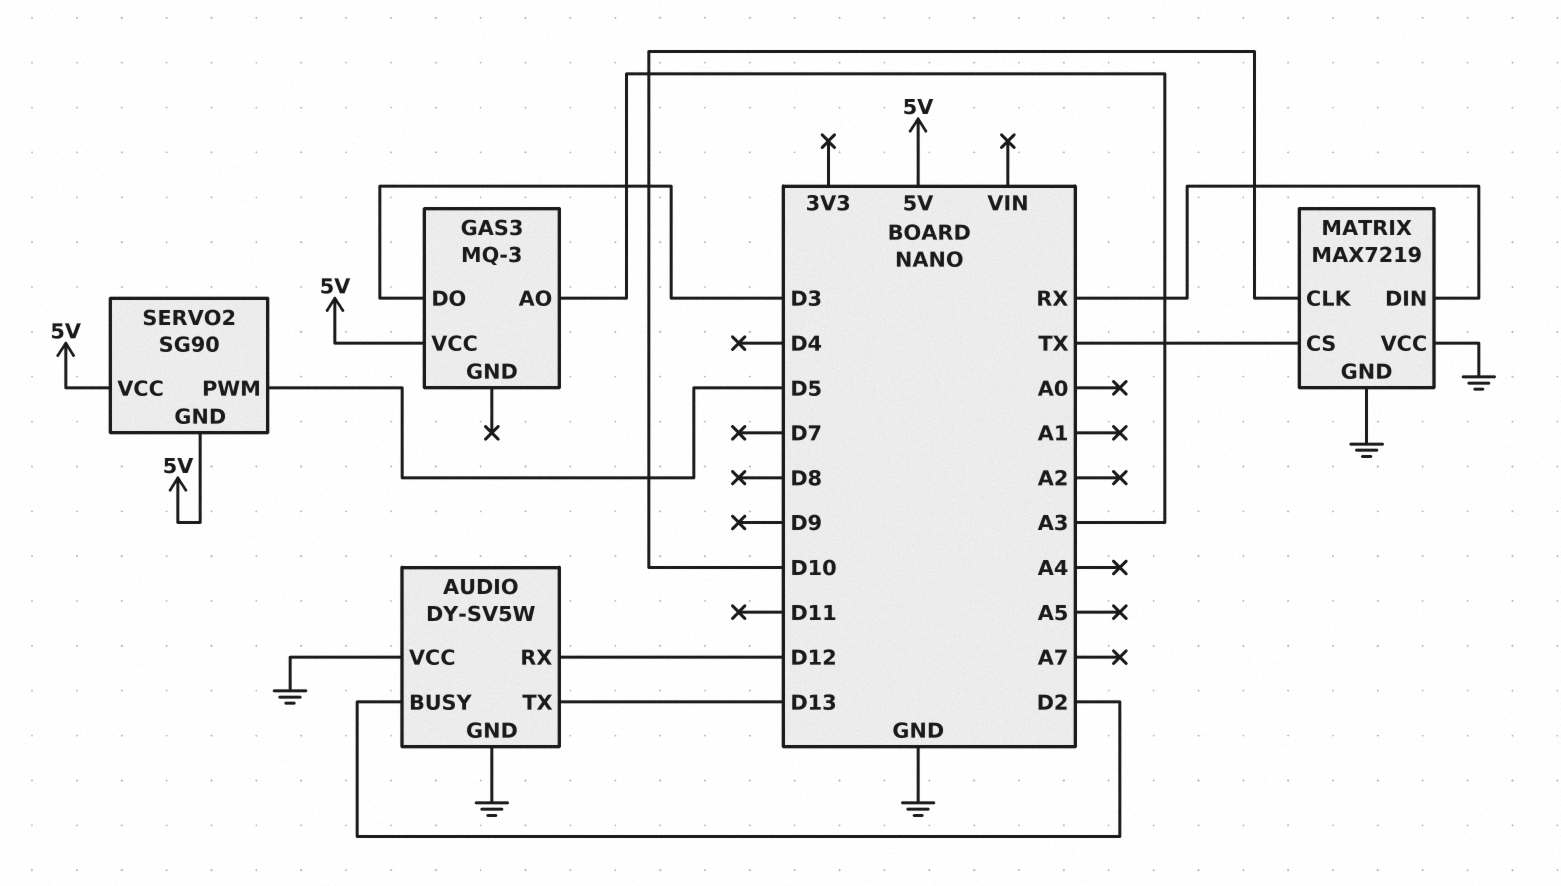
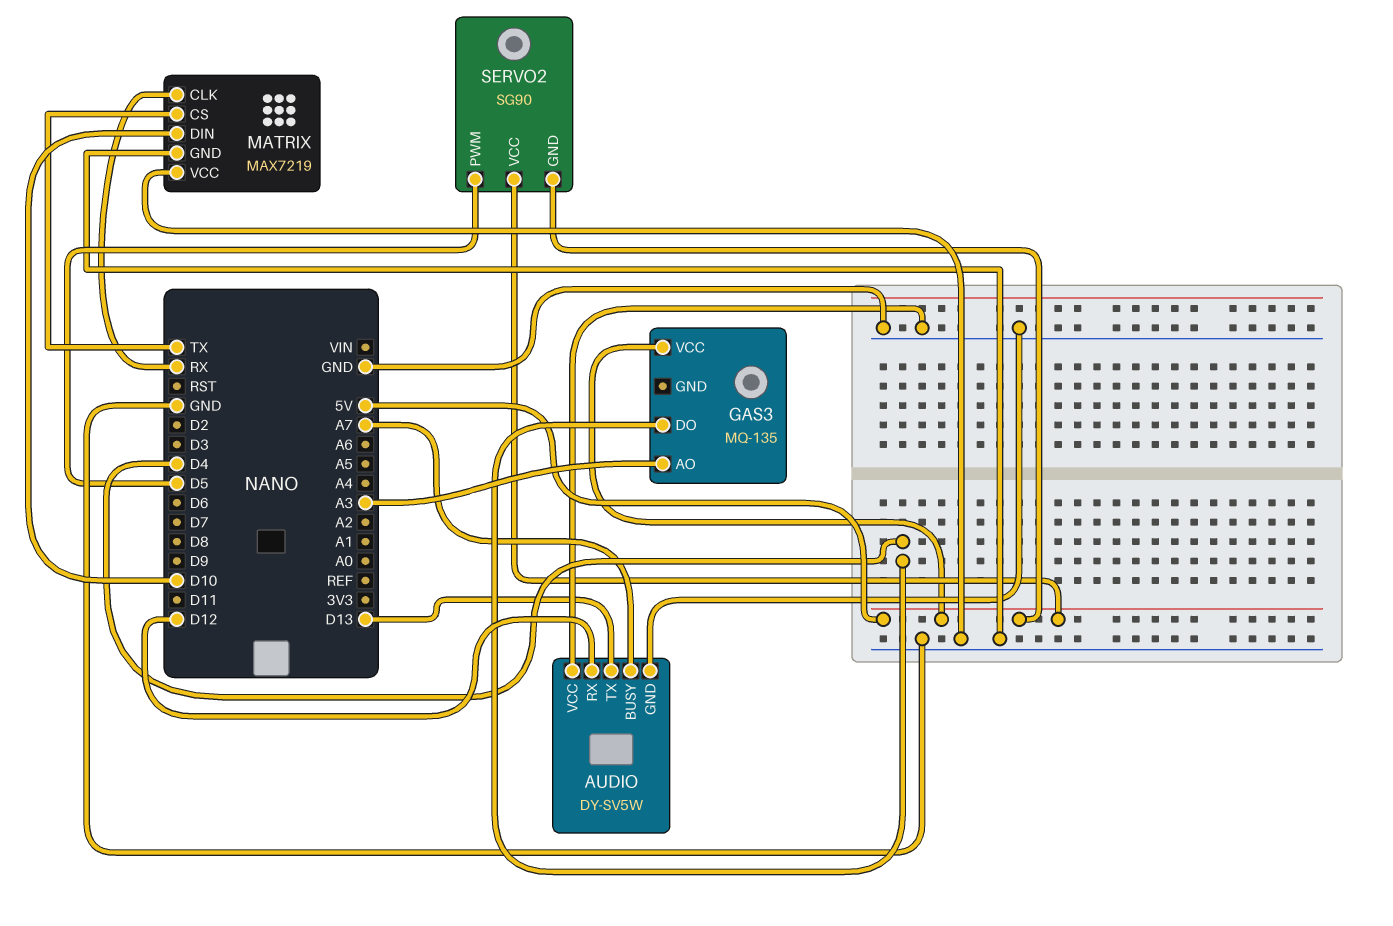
AUDIO pin BUSY: D2 -> A7
GAS3: MQ-3 -> MQ-135
GAS3 pin DO: D3 -> D4
MATRIX pin CLK: D10 -> RX
MATRIX pin DIN: RX -> D10

